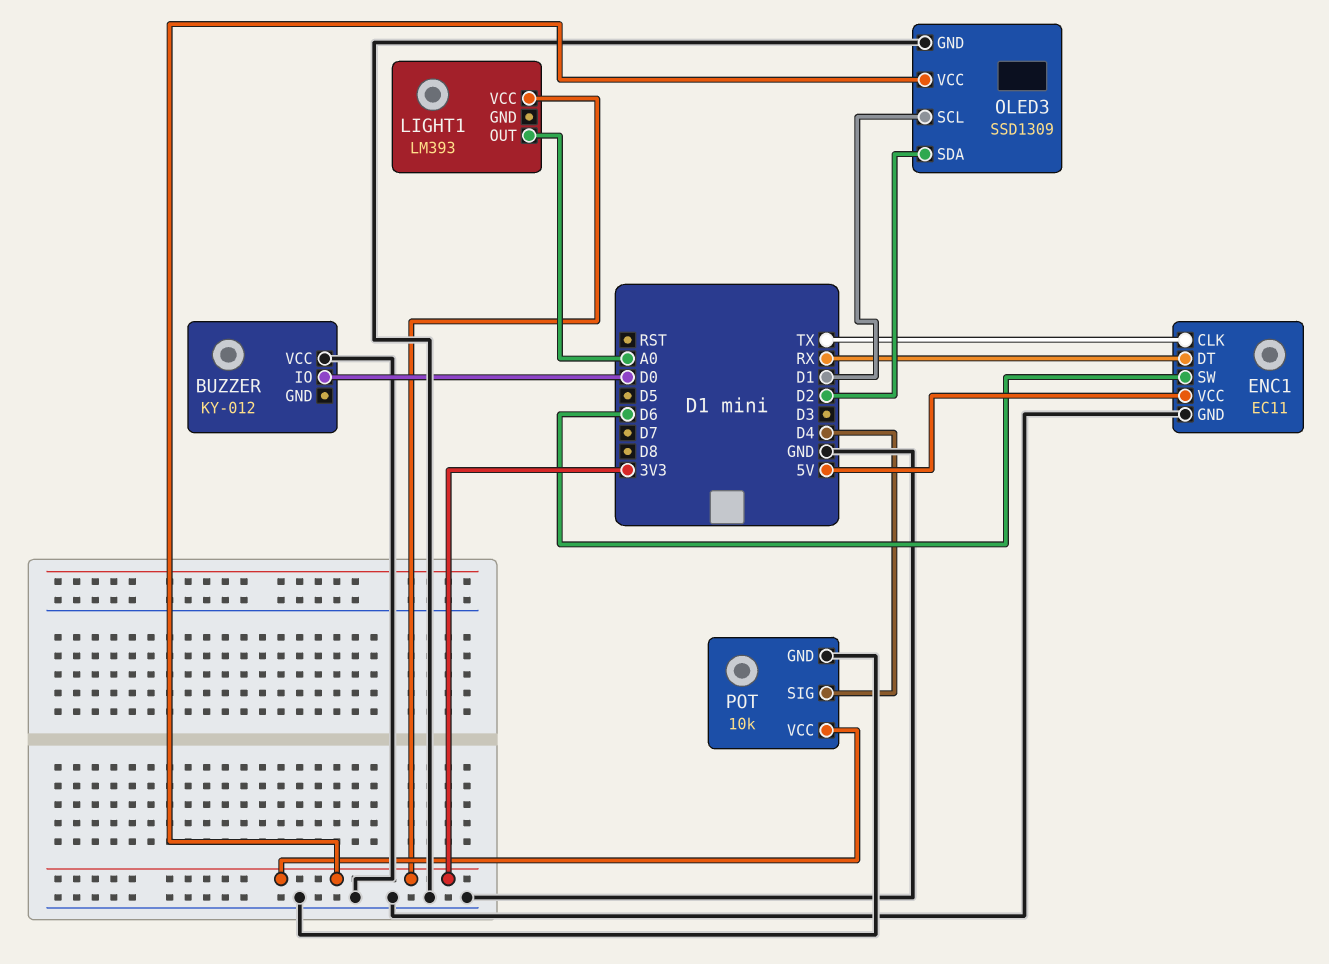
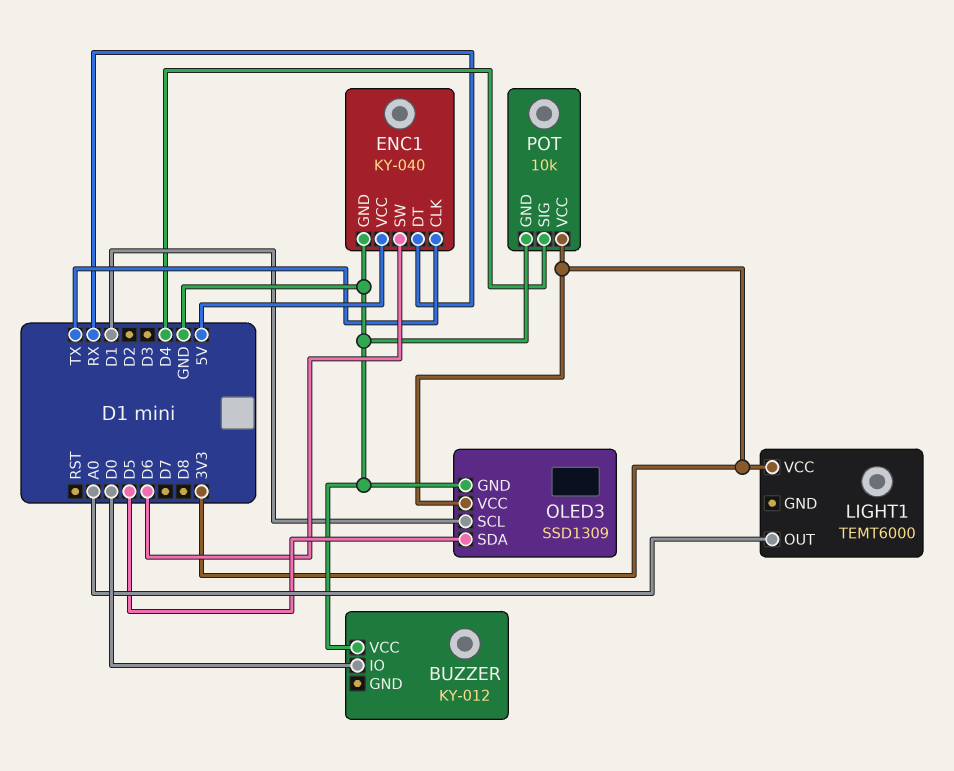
ENC1: EC11 -> KY-040
LIGHT1: LM393 -> TEMT6000
OLED3 pin SDA: D2 -> D5

